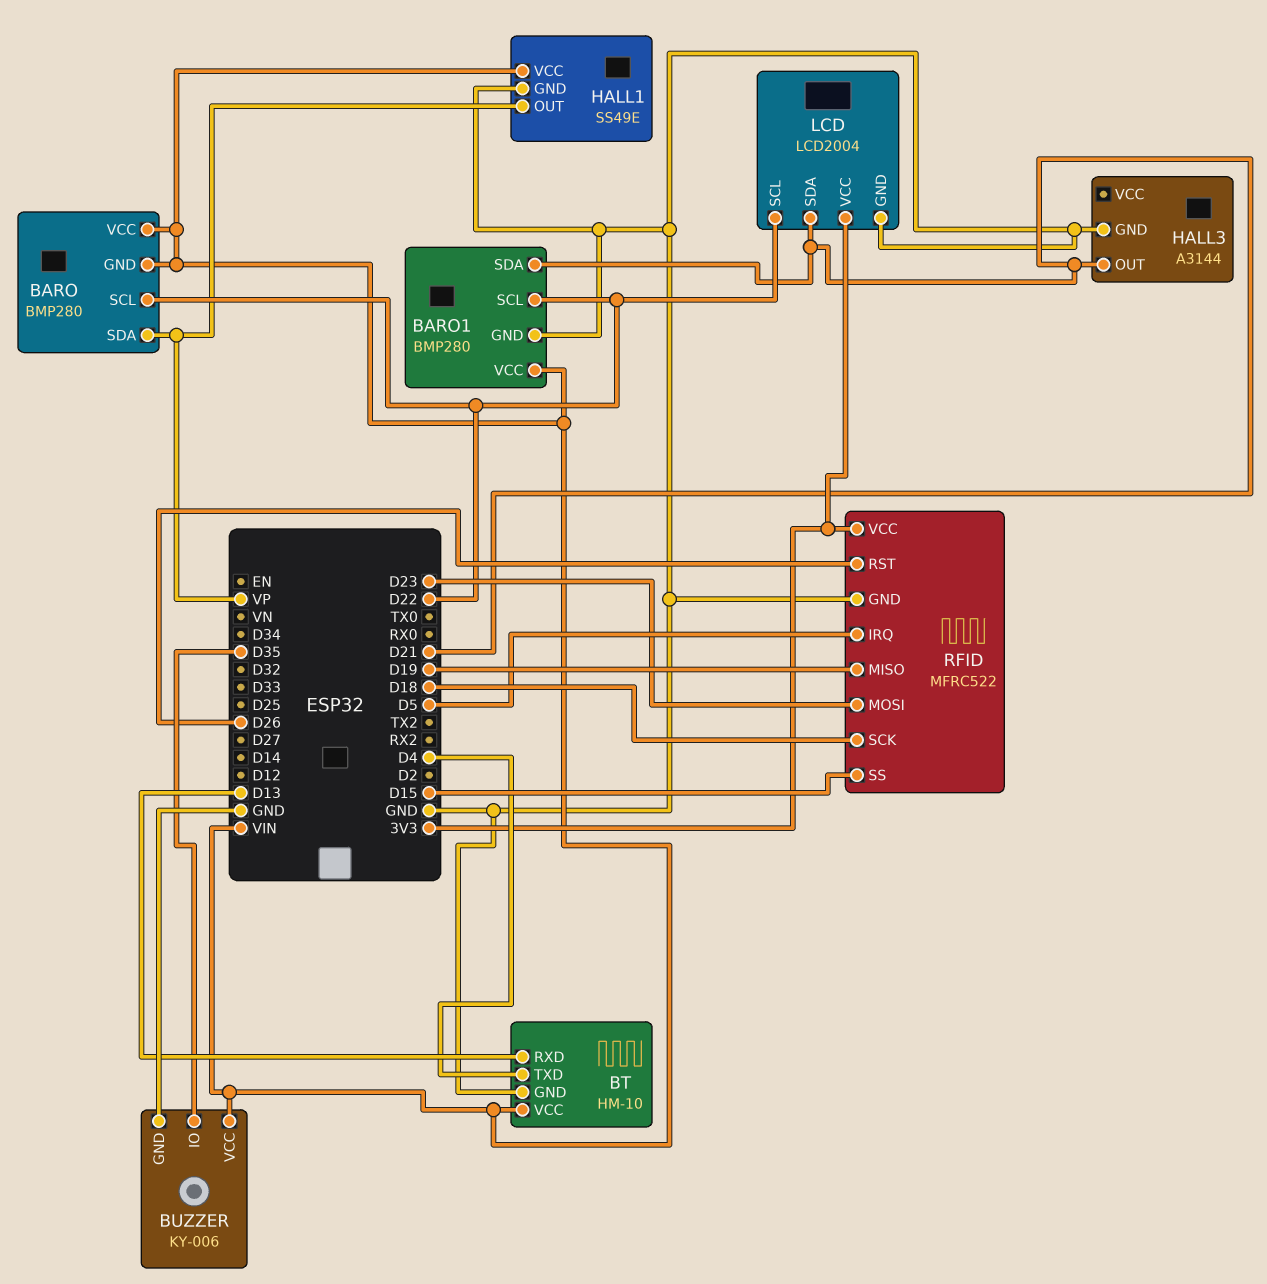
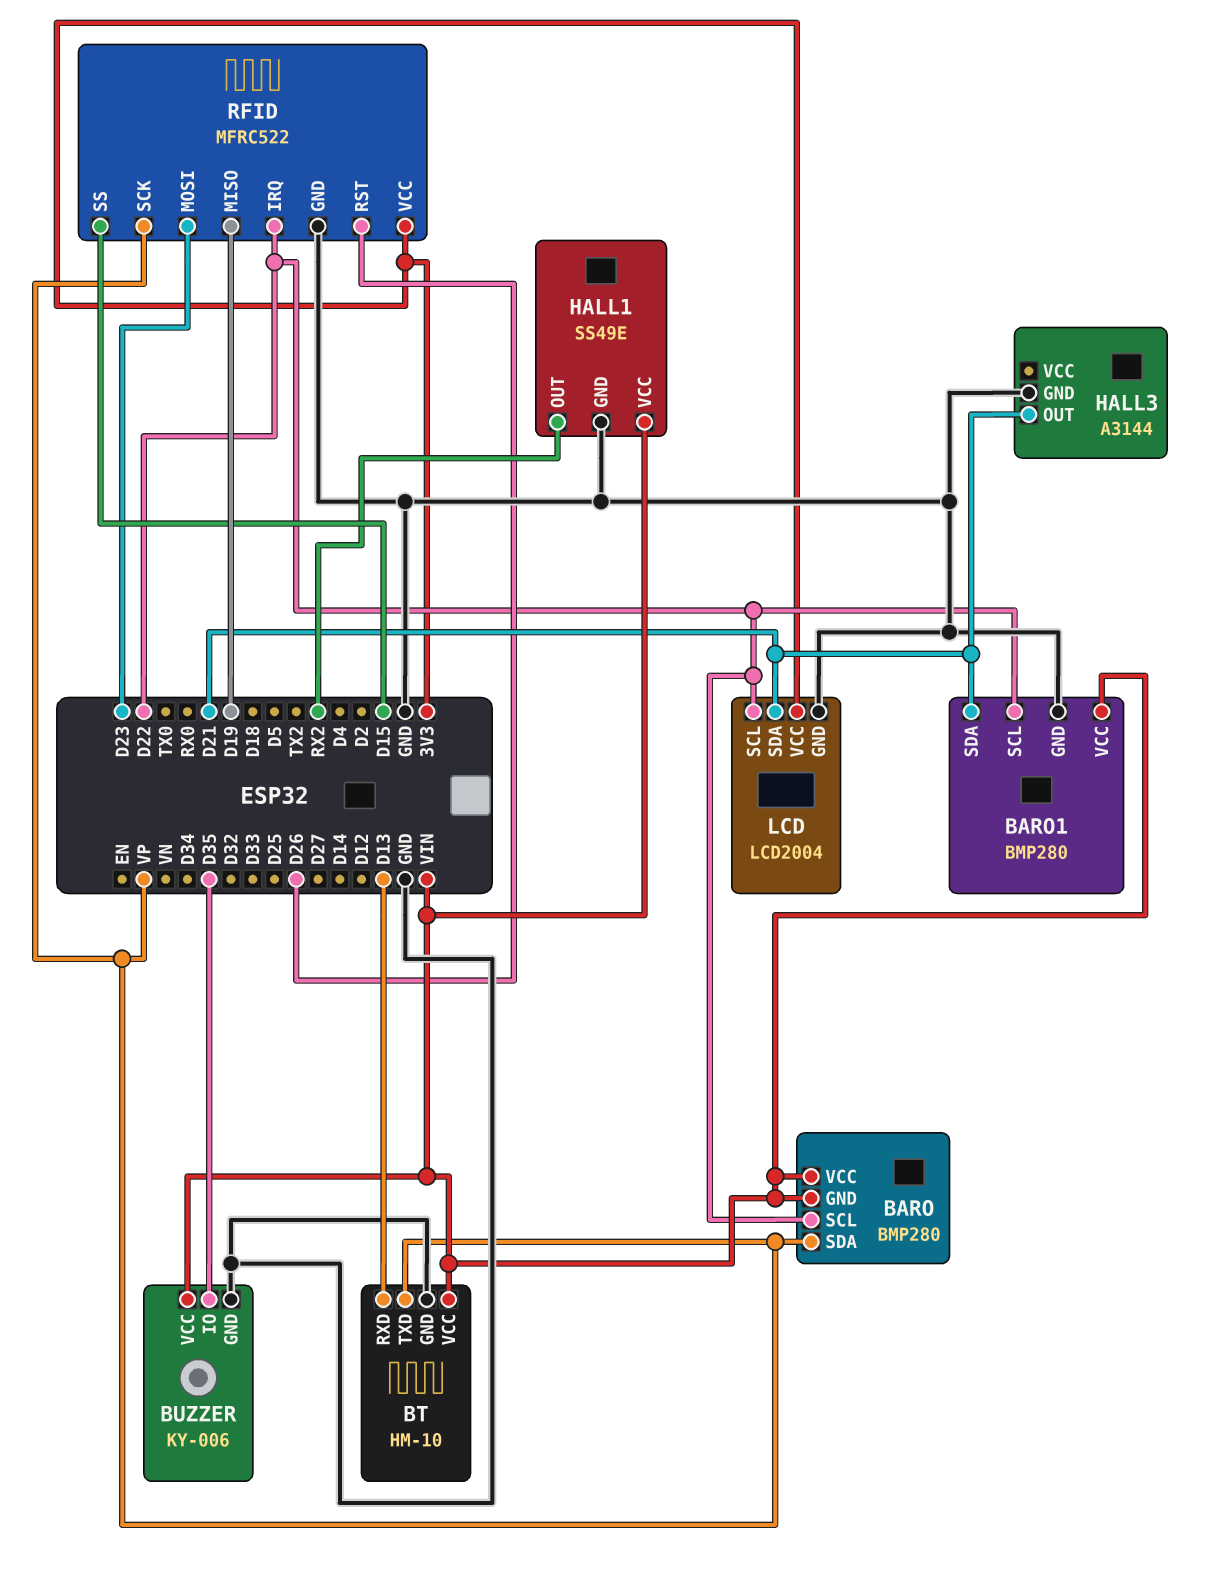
BT pin TXD: D4 -> VP
HALL1 pin OUT: VP -> RX2
RFID pin IRQ: D5 -> D22
RFID pin SCK: D18 -> VP

